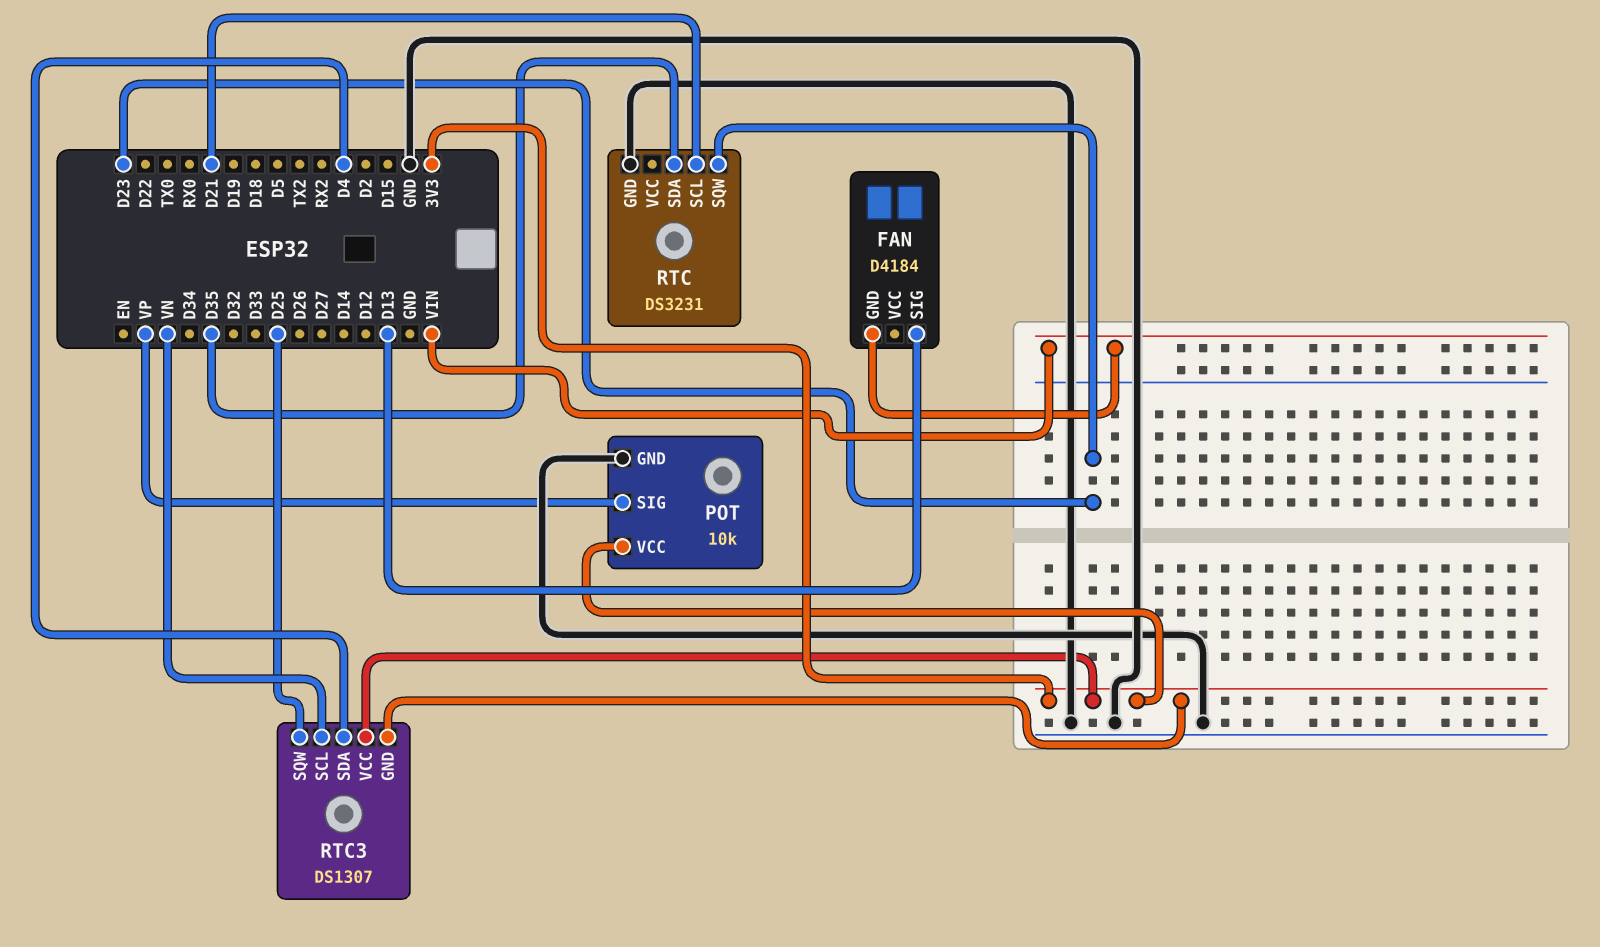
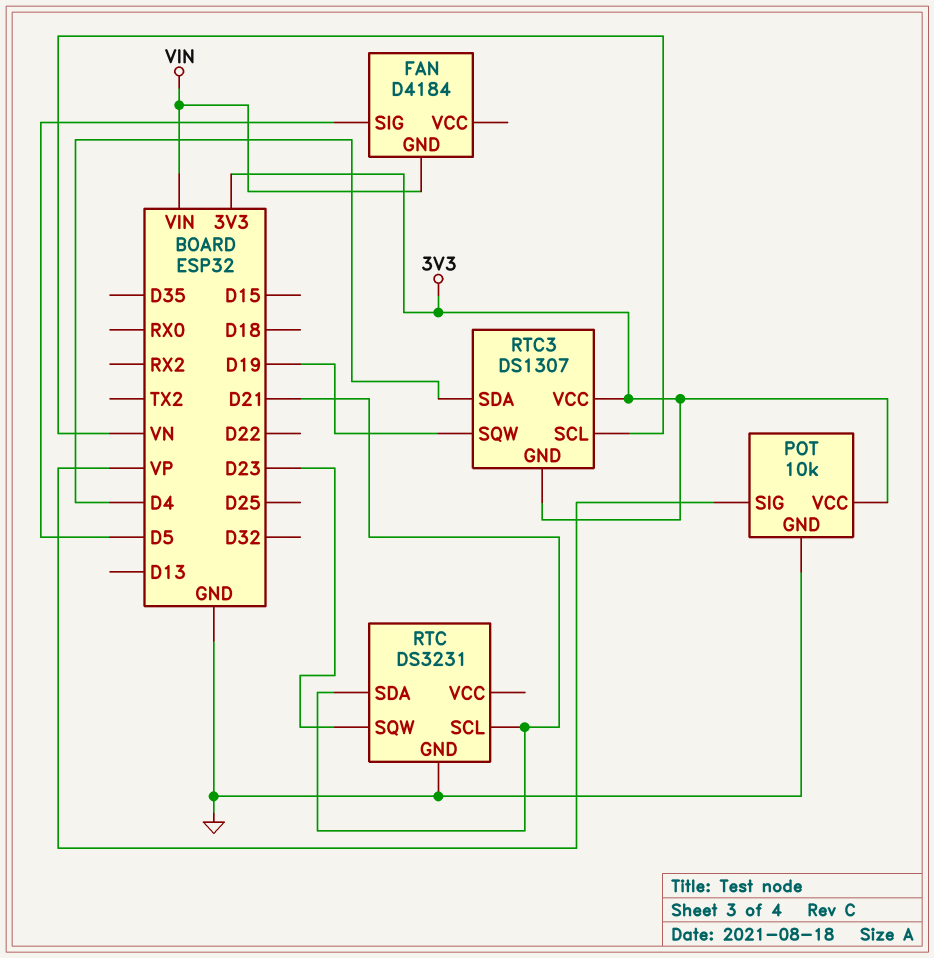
FAN pin SIG: D13 -> D5
RTC pin SDA: D35 -> D21
RTC3 pin SQW: D25 -> D19

